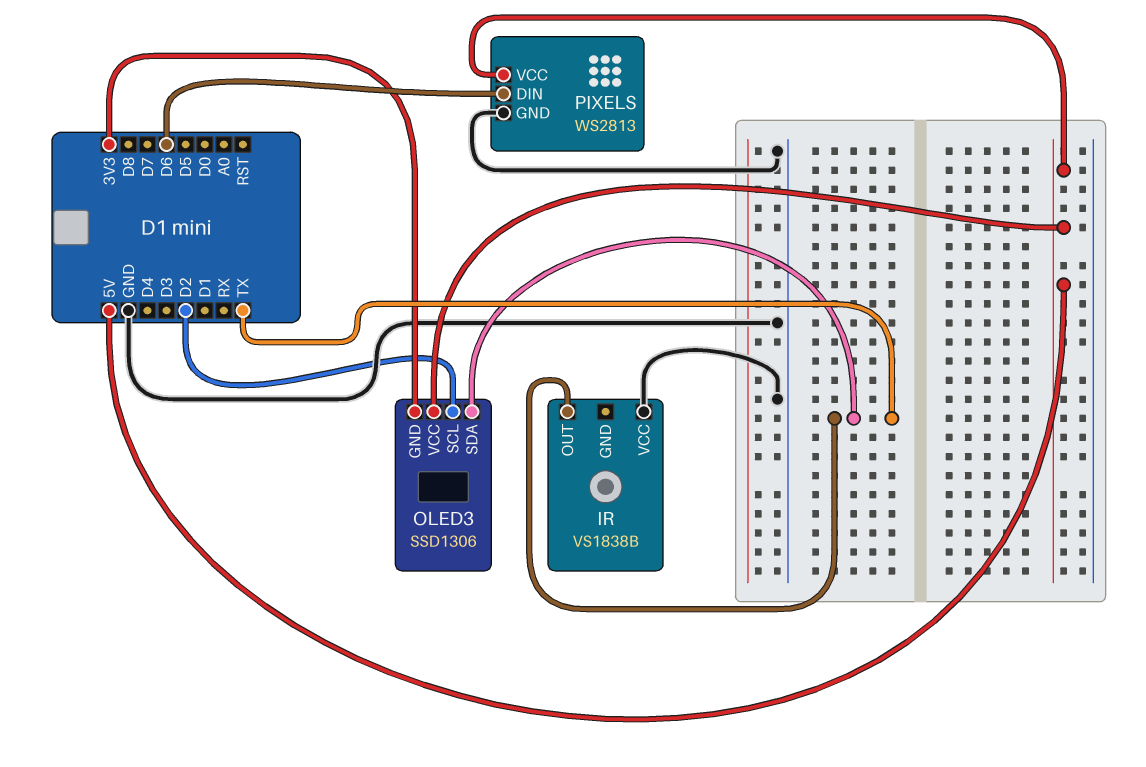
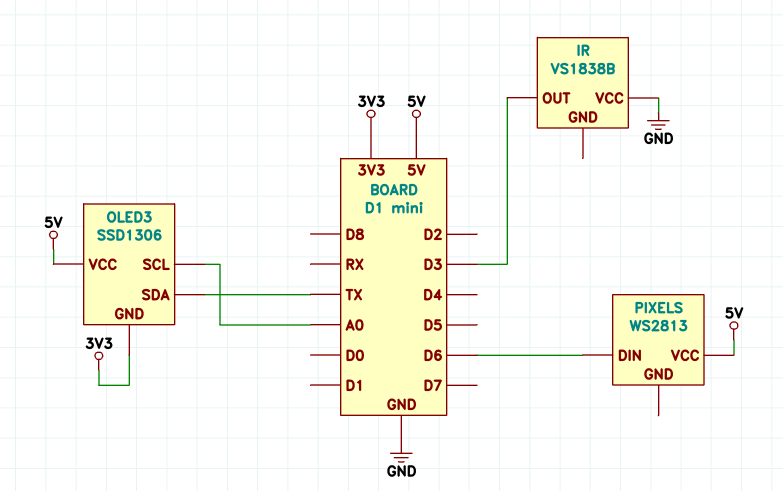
IR pin OUT: TX -> D3
OLED3 pin SCL: D2 -> A0
PIXELS pin GND: GND -> none

